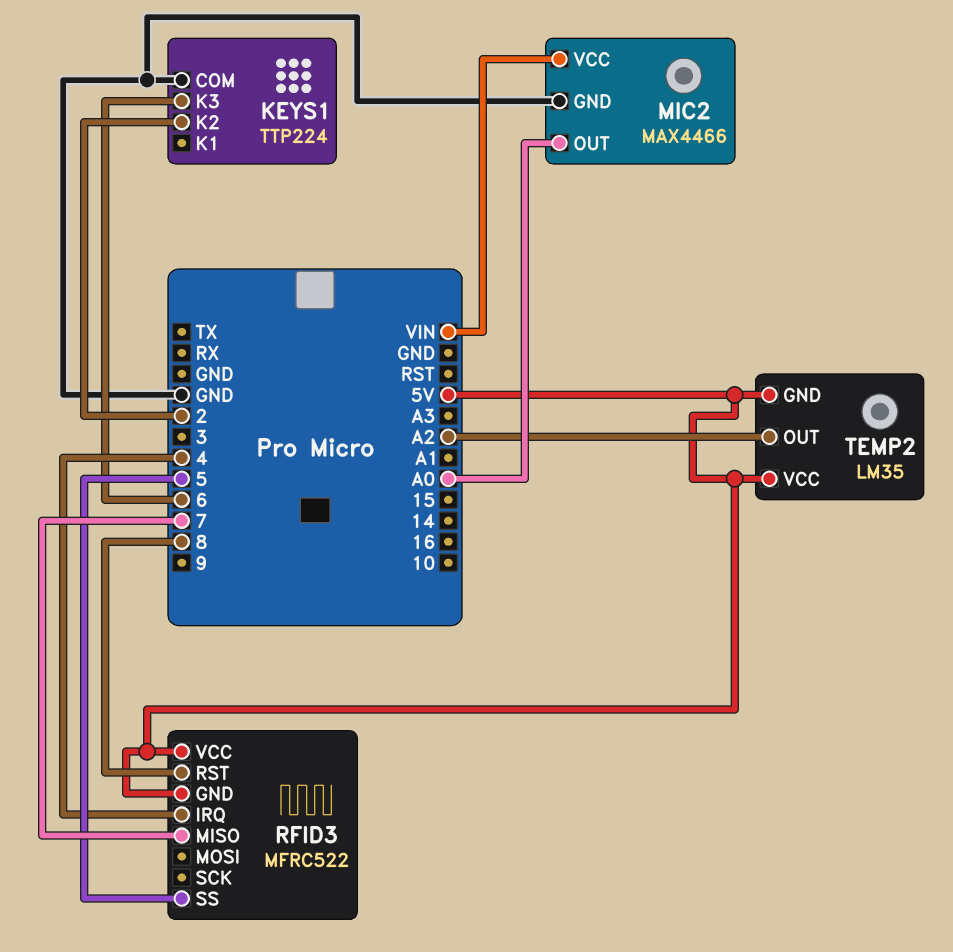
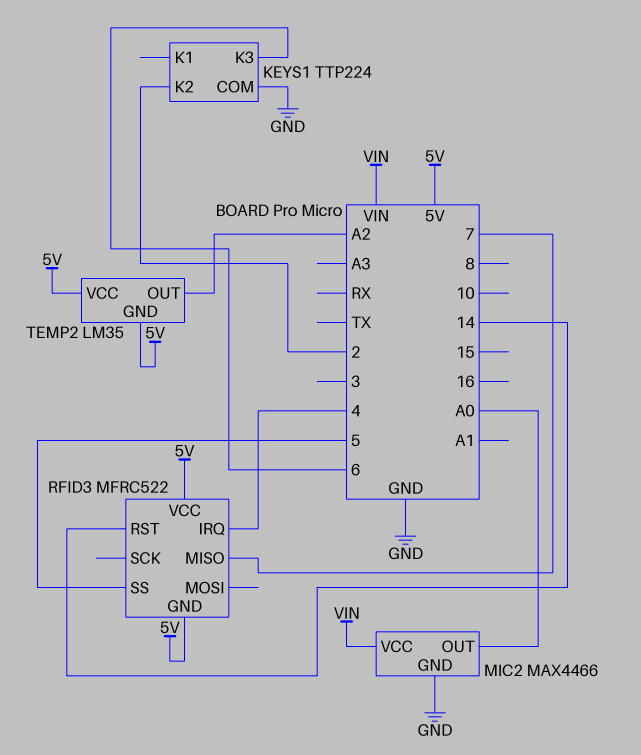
RFID3 pin RST: 8 -> 14

